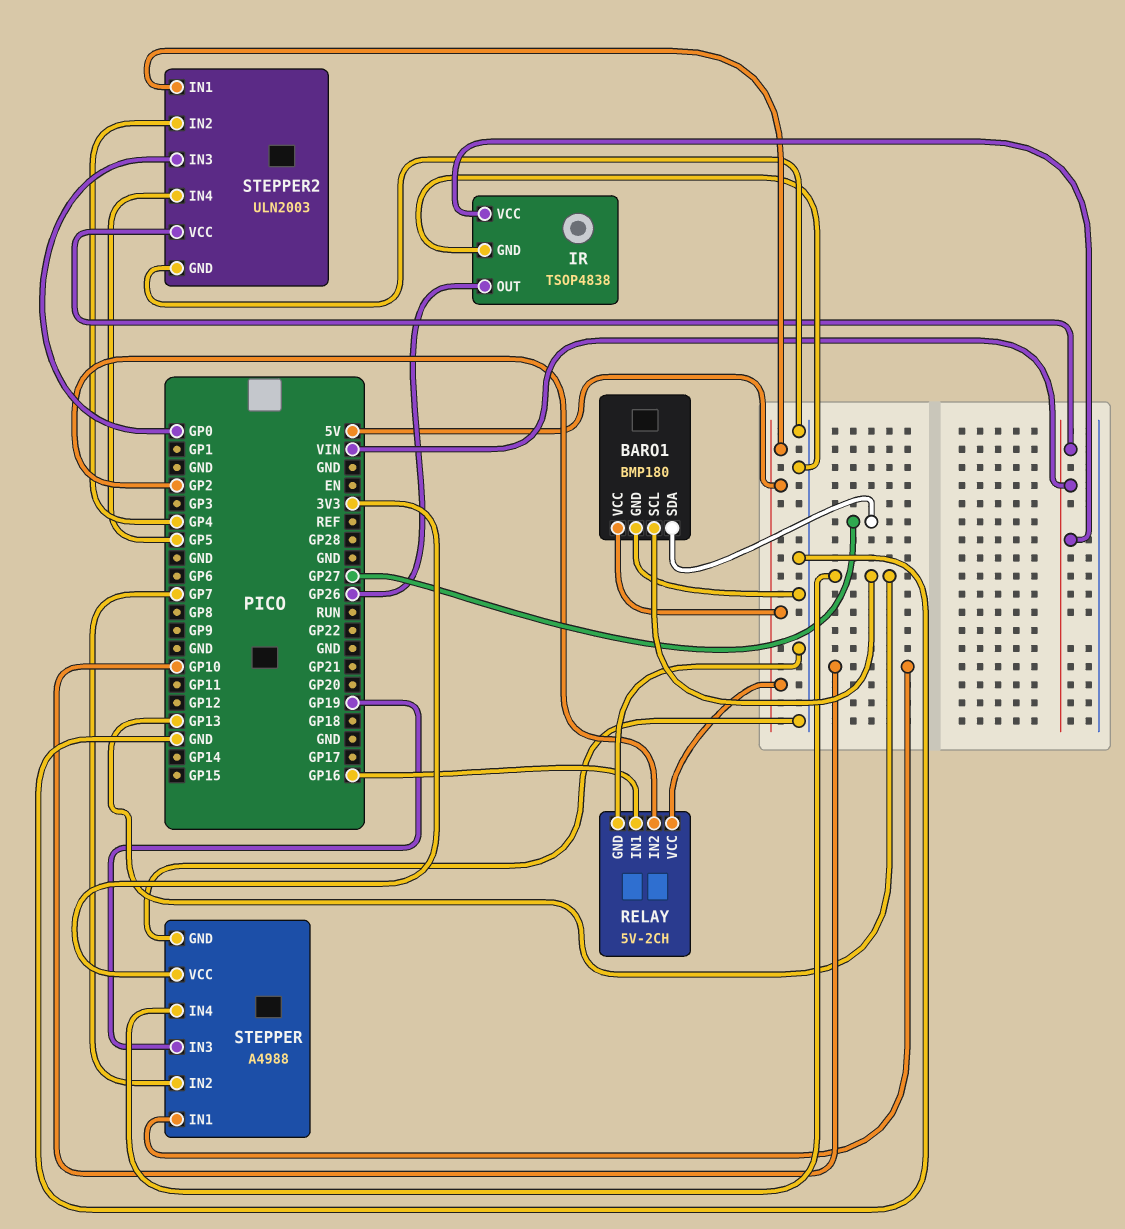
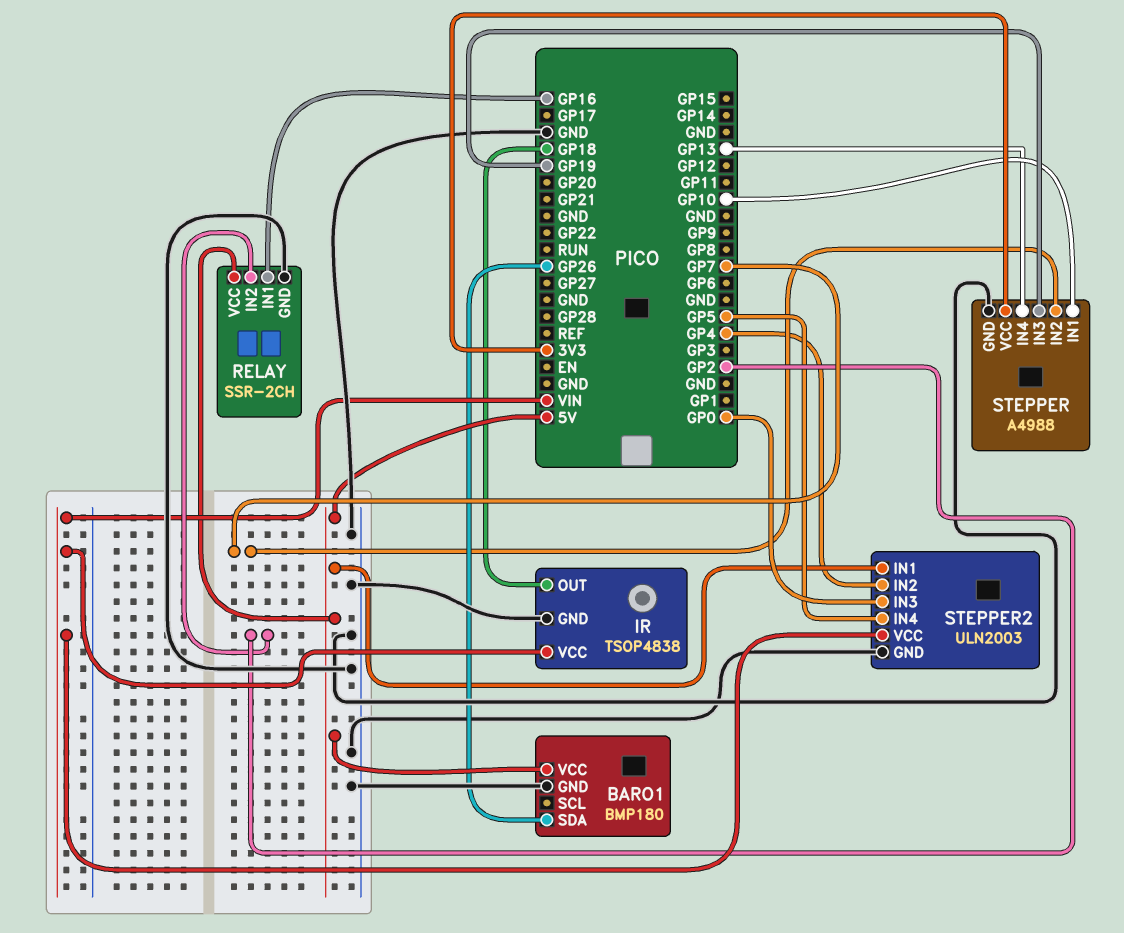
BARO1 pin SCL: GP13 -> none
BARO1 pin SDA: GP27 -> GP26
IR pin OUT: GP26 -> GP18
RELAY: 5V-2CH -> SSR-2CH

